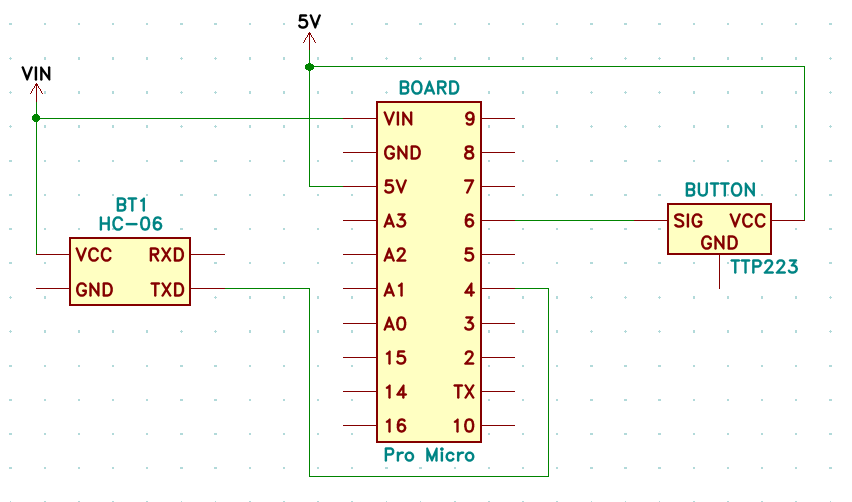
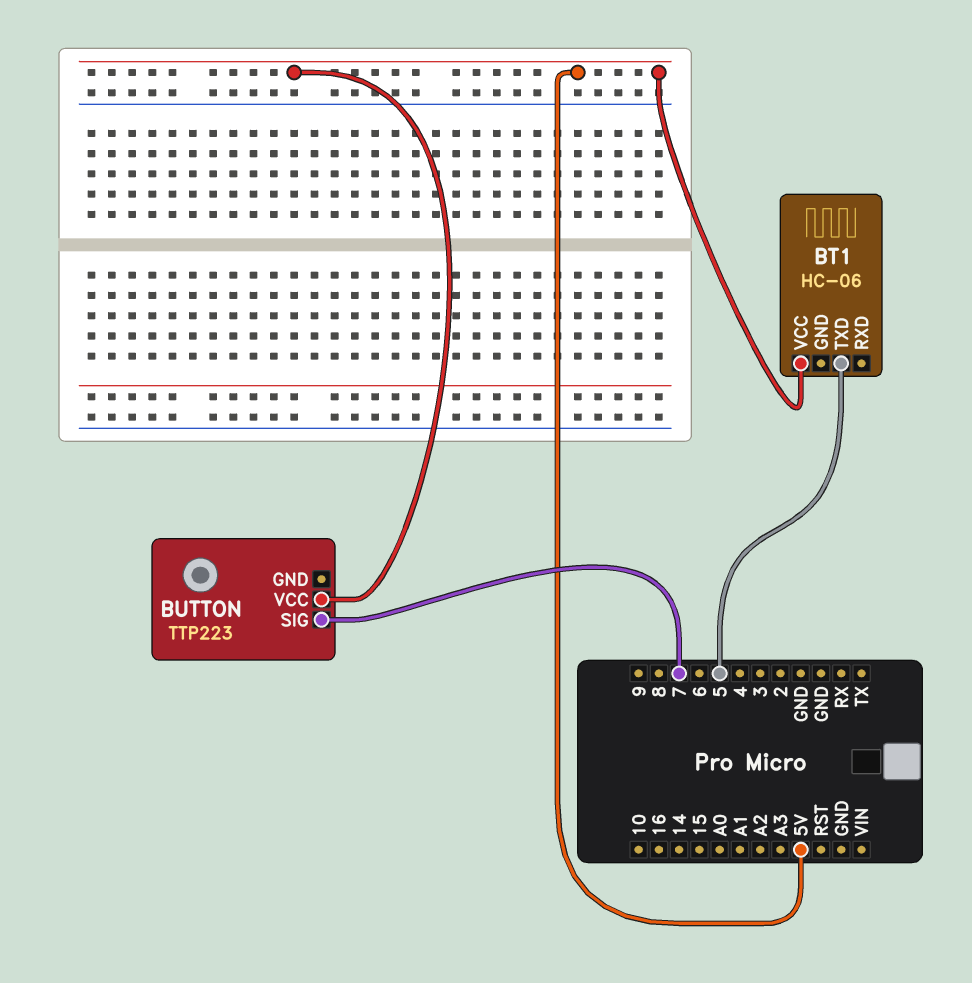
BT1 pin TXD: 4 -> 5
BT1 pin VCC: VIN -> 5V
BUTTON pin SIG: 6 -> 7

